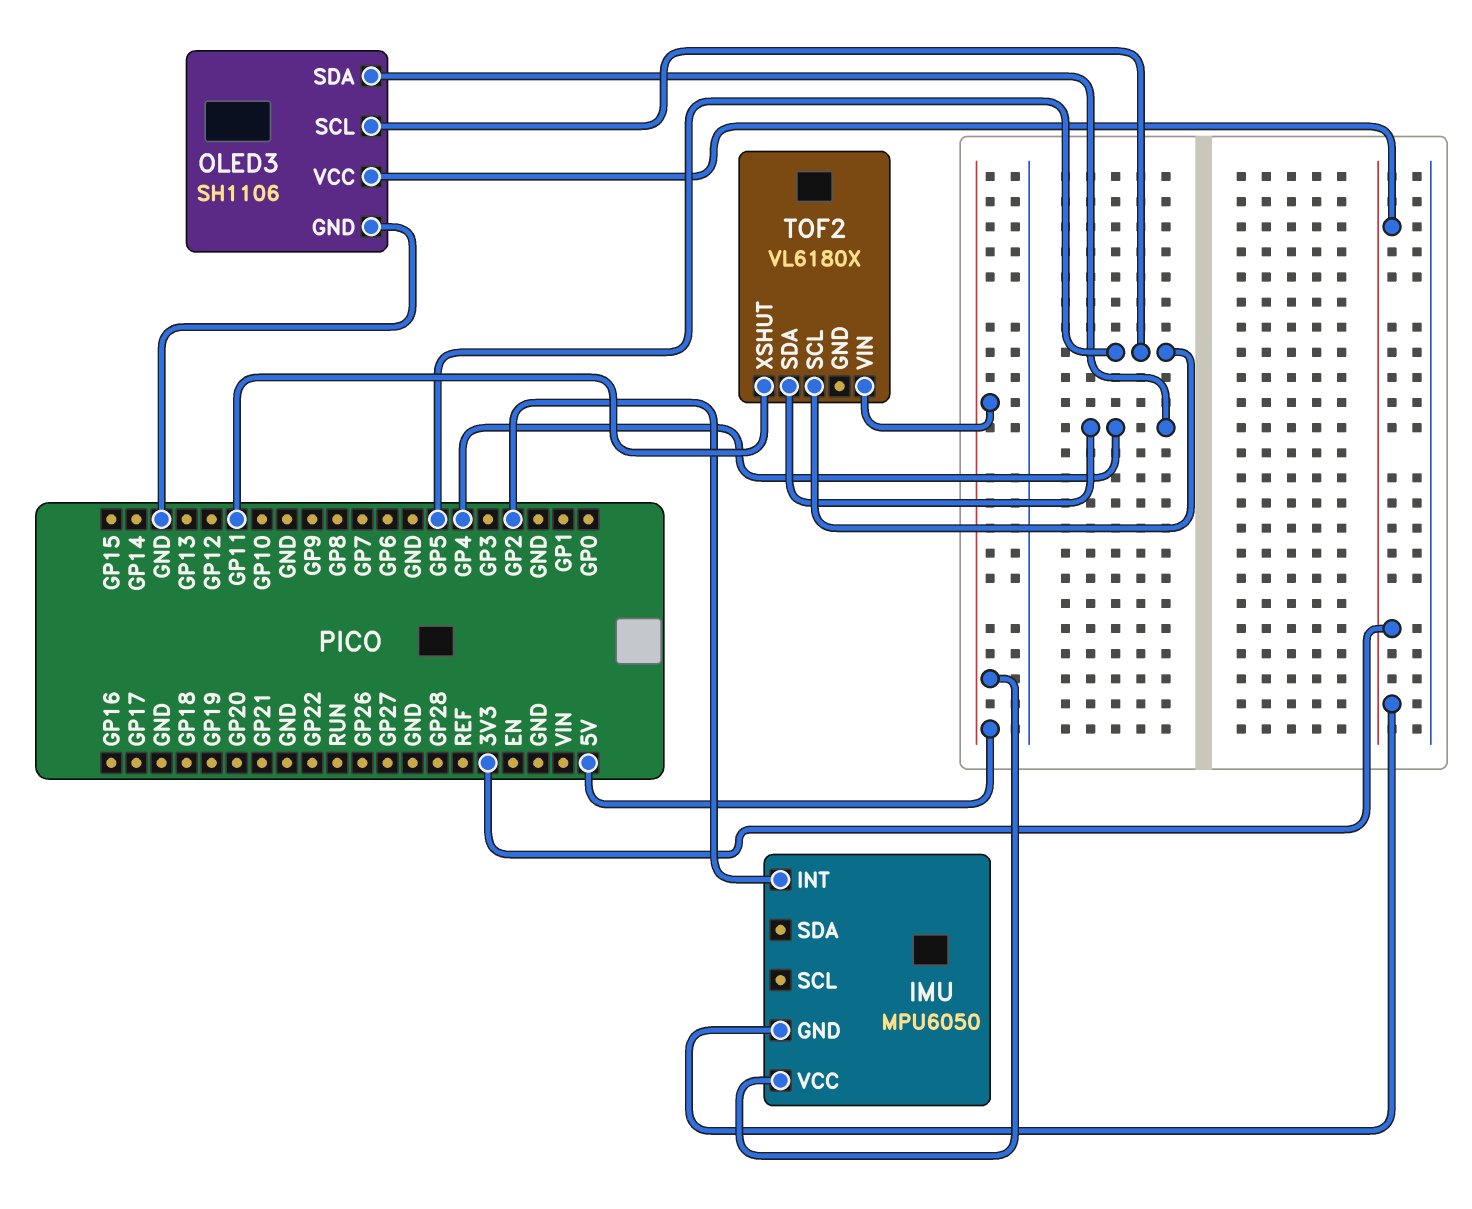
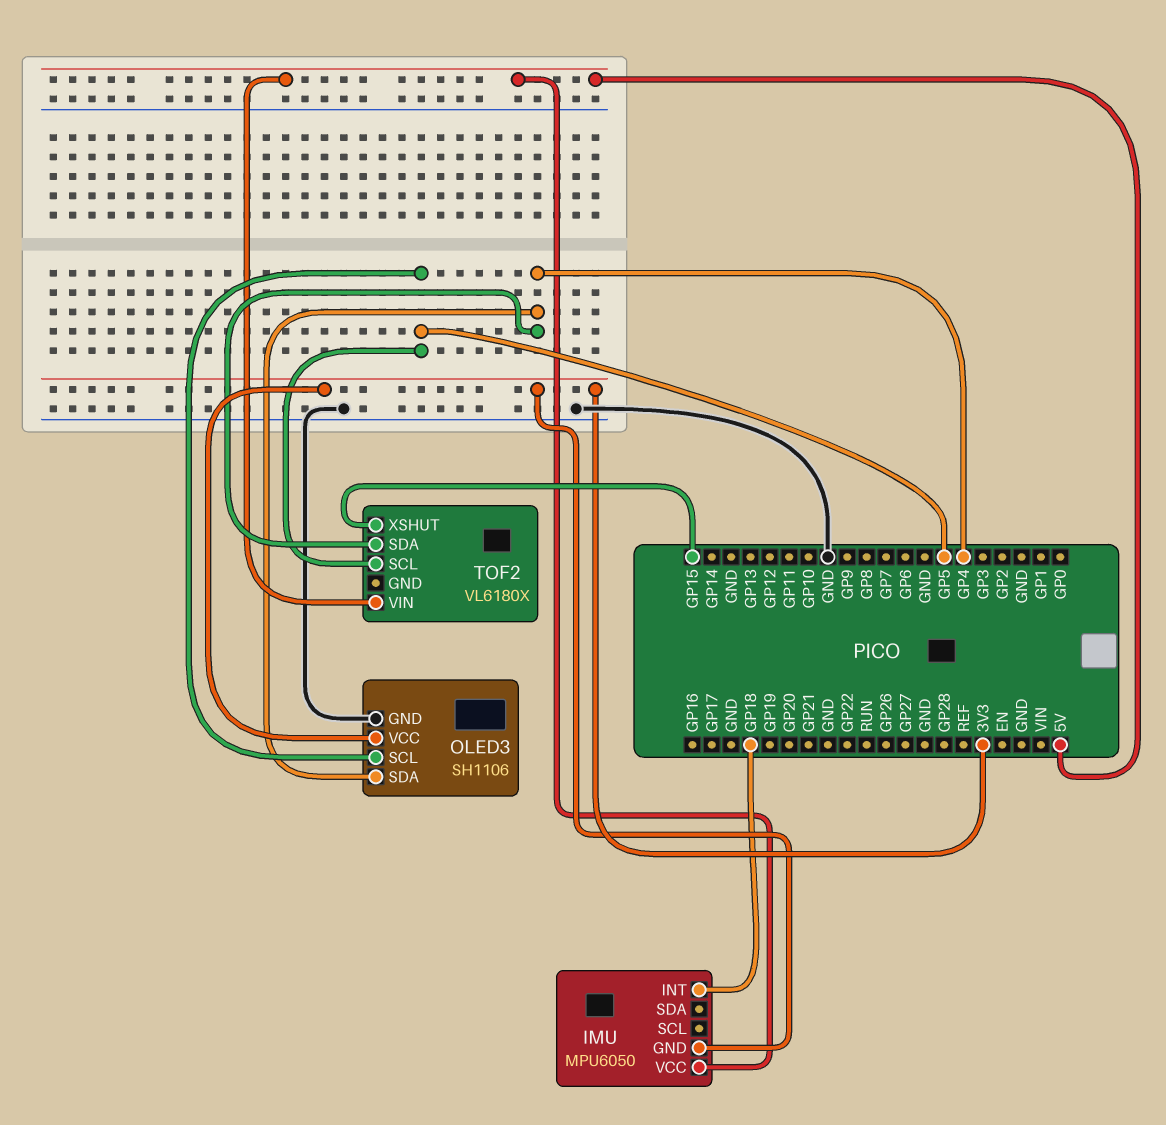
IMU pin INT: GP2 -> GP18
TOF2 pin XSHUT: GP11 -> GP15

